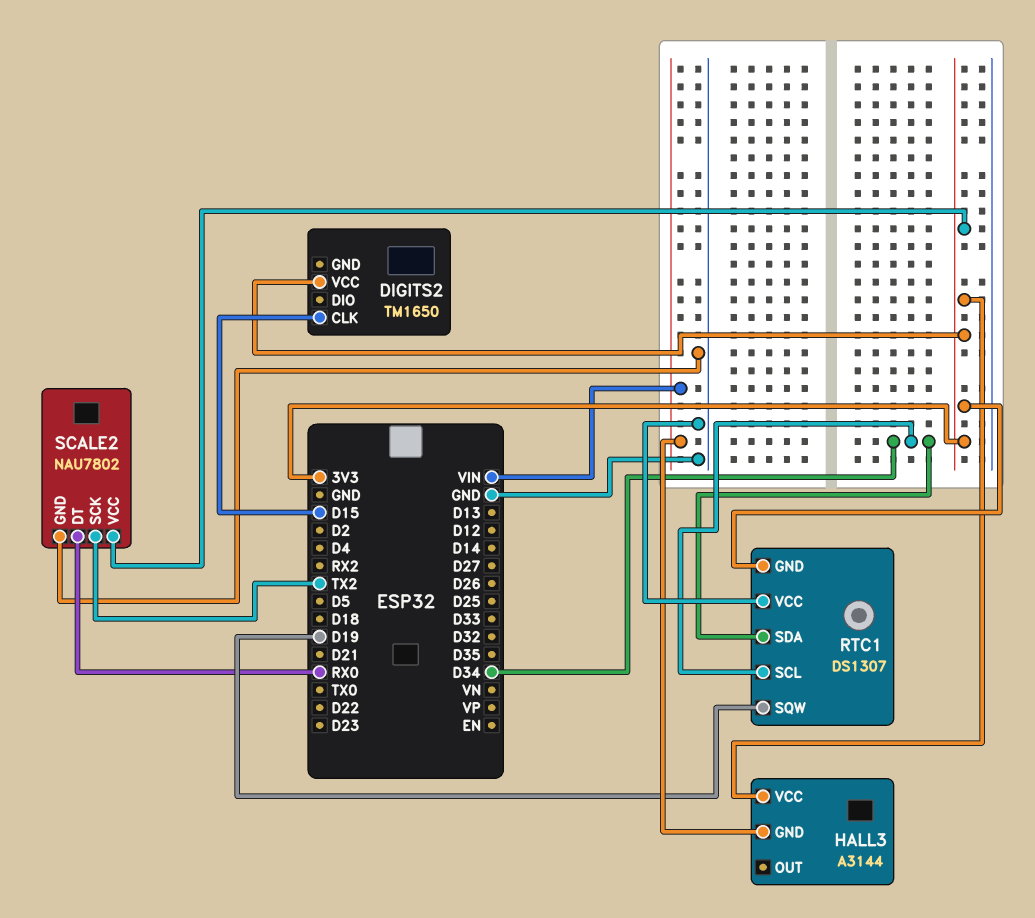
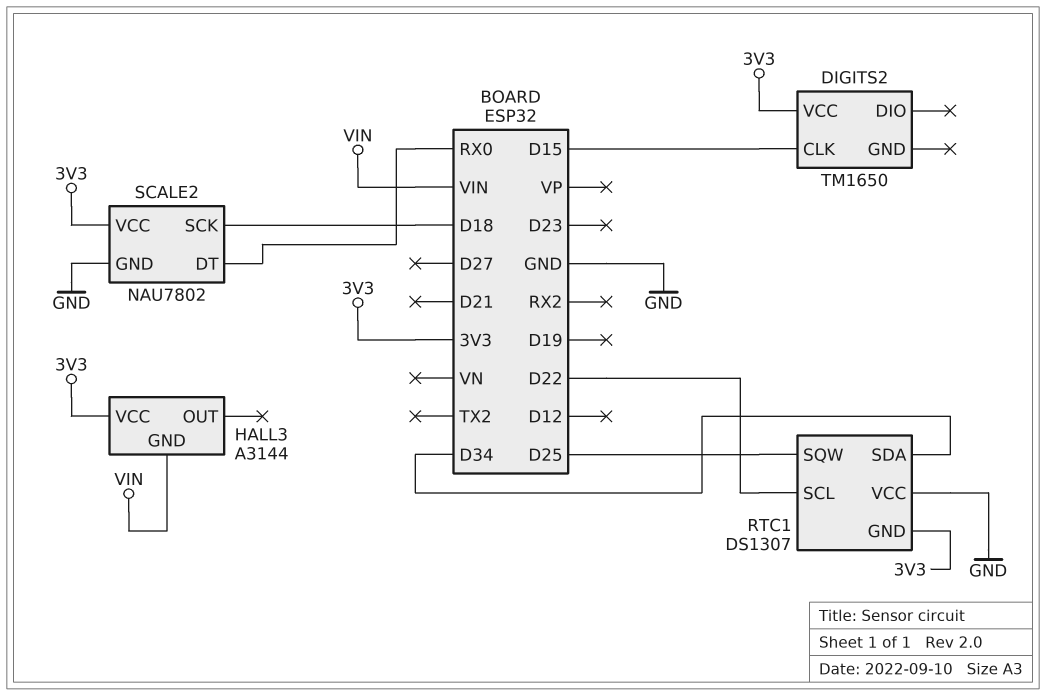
RTC1 pin SCL: D34 -> D22
RTC1 pin SQW: D19 -> D25
SCALE2 pin SCK: TX2 -> D18

